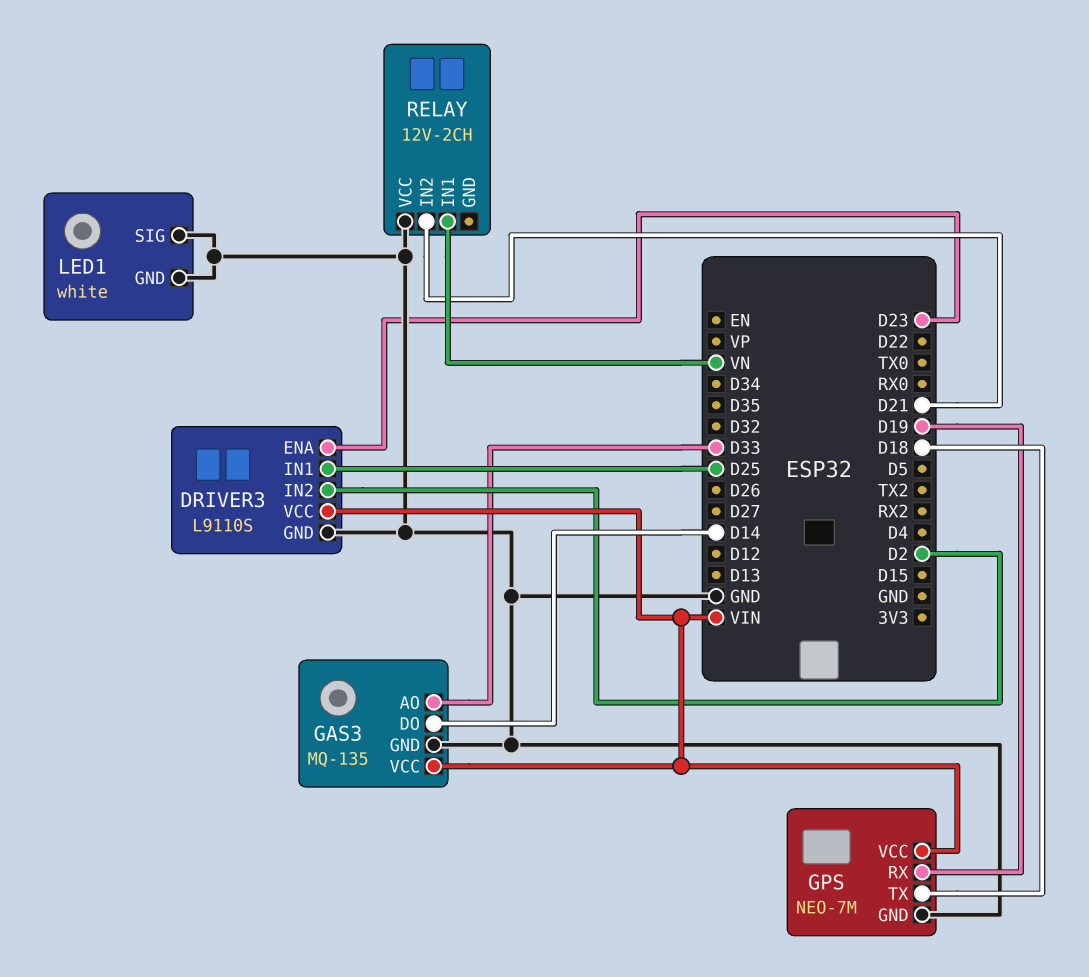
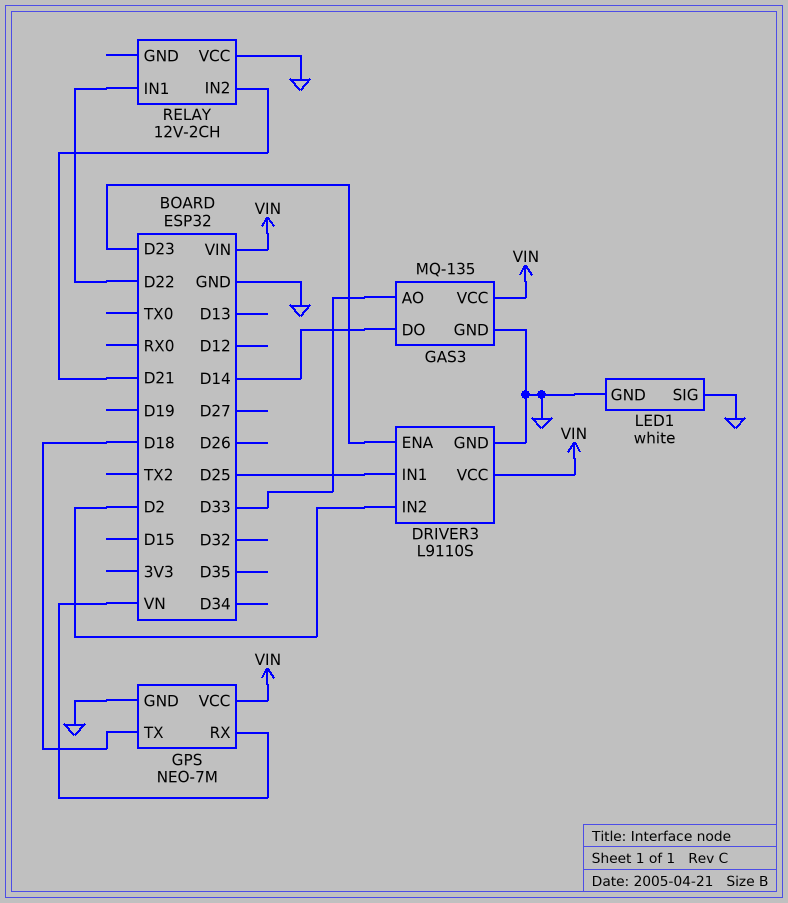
GPS pin RX: D19 -> VN
RELAY pin IN1: VN -> D22

